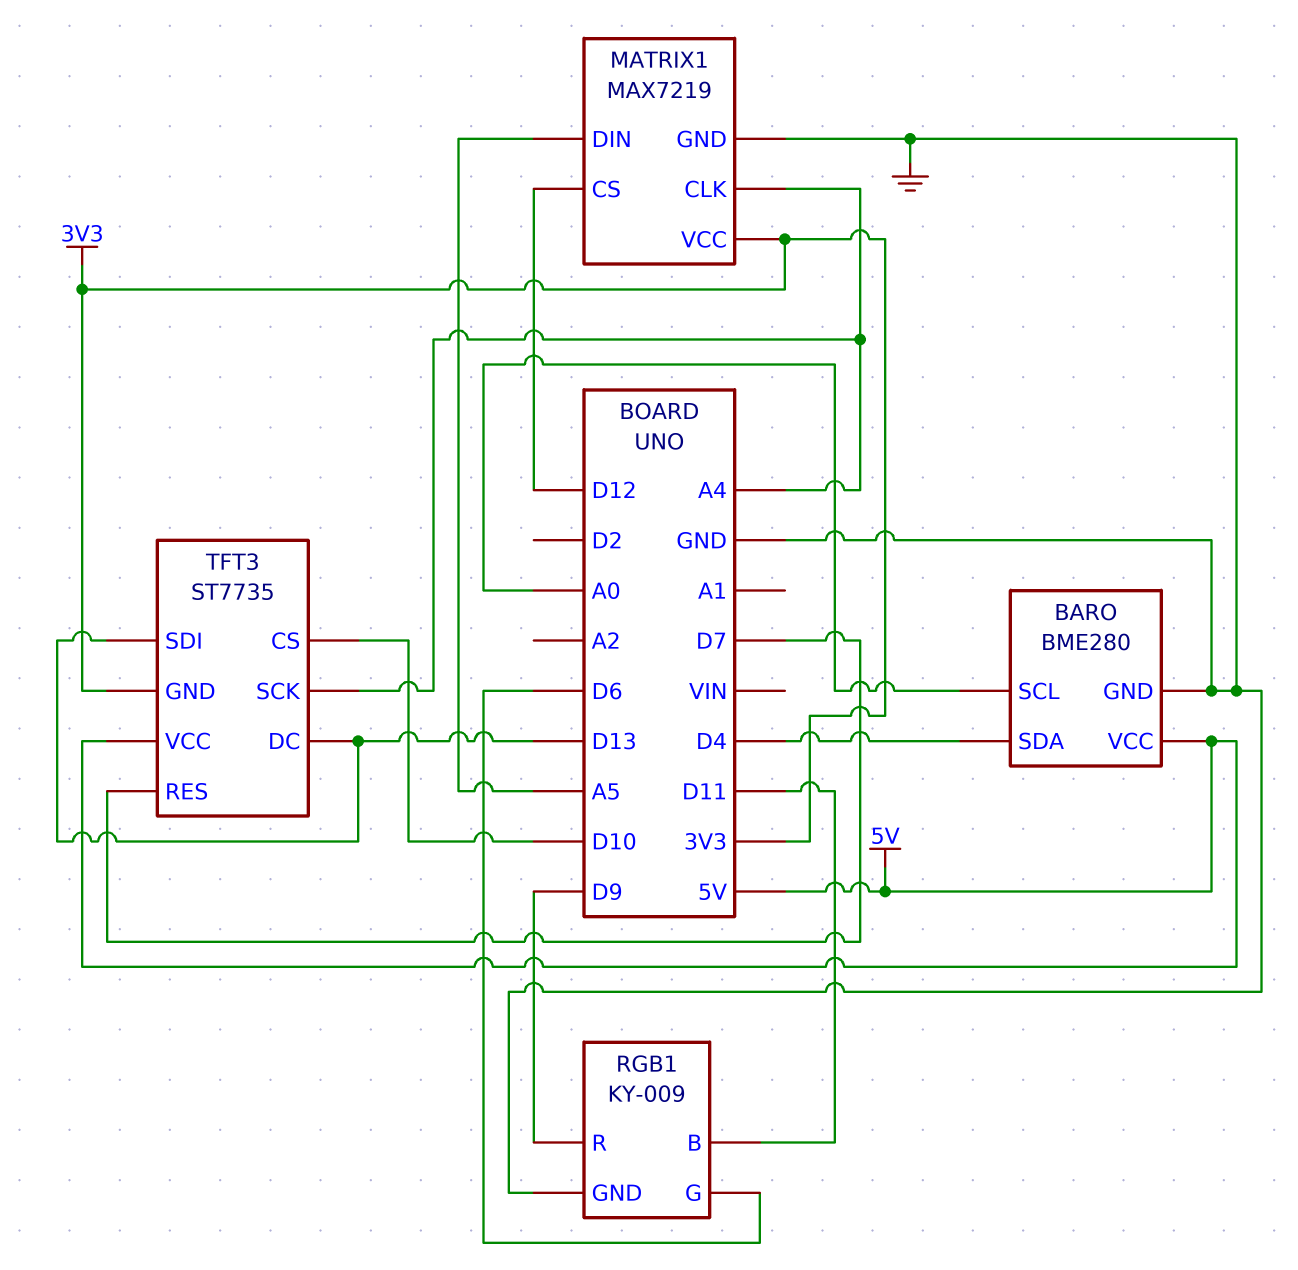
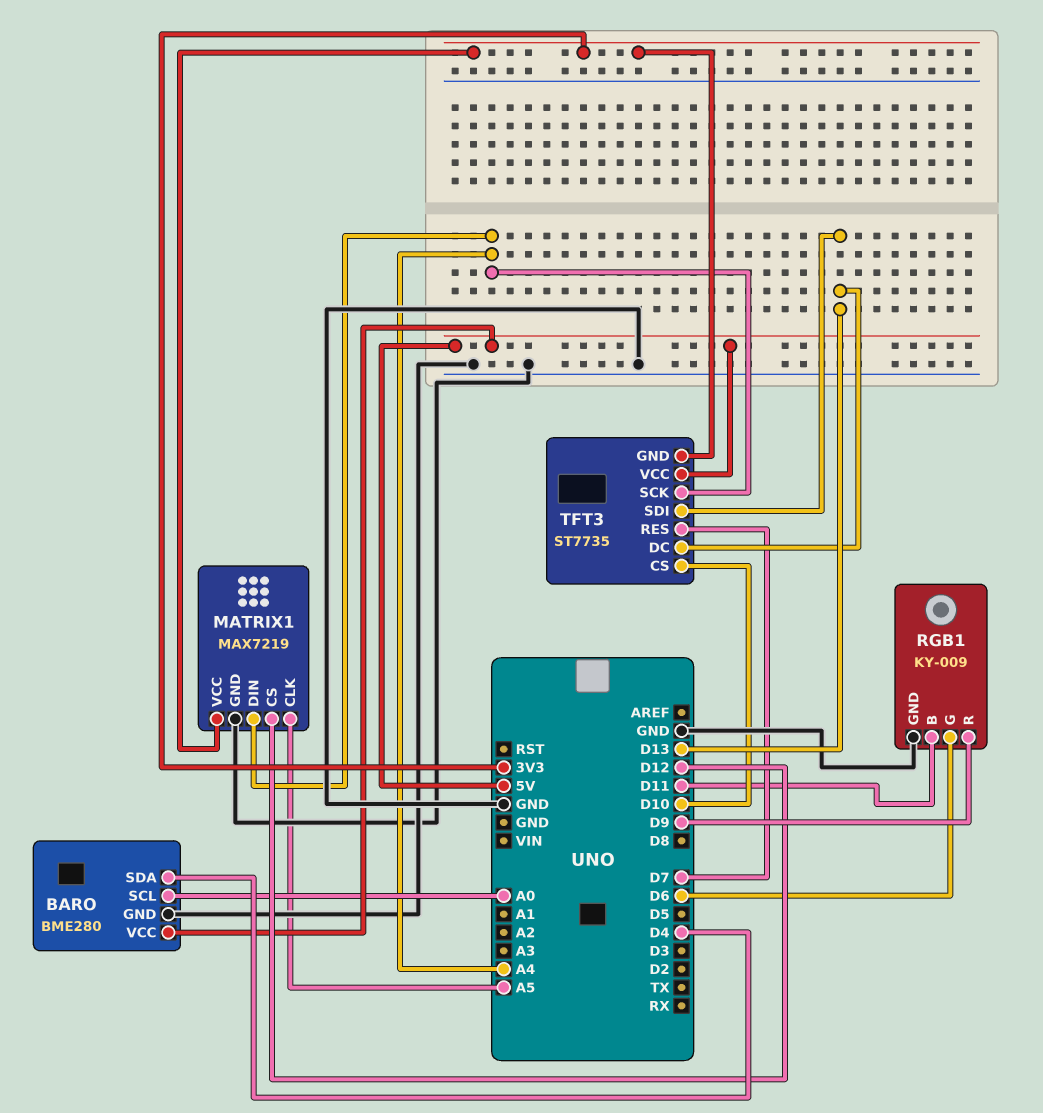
MATRIX1 pin CLK: A4 -> A5
MATRIX1 pin DIN: A5 -> A4

